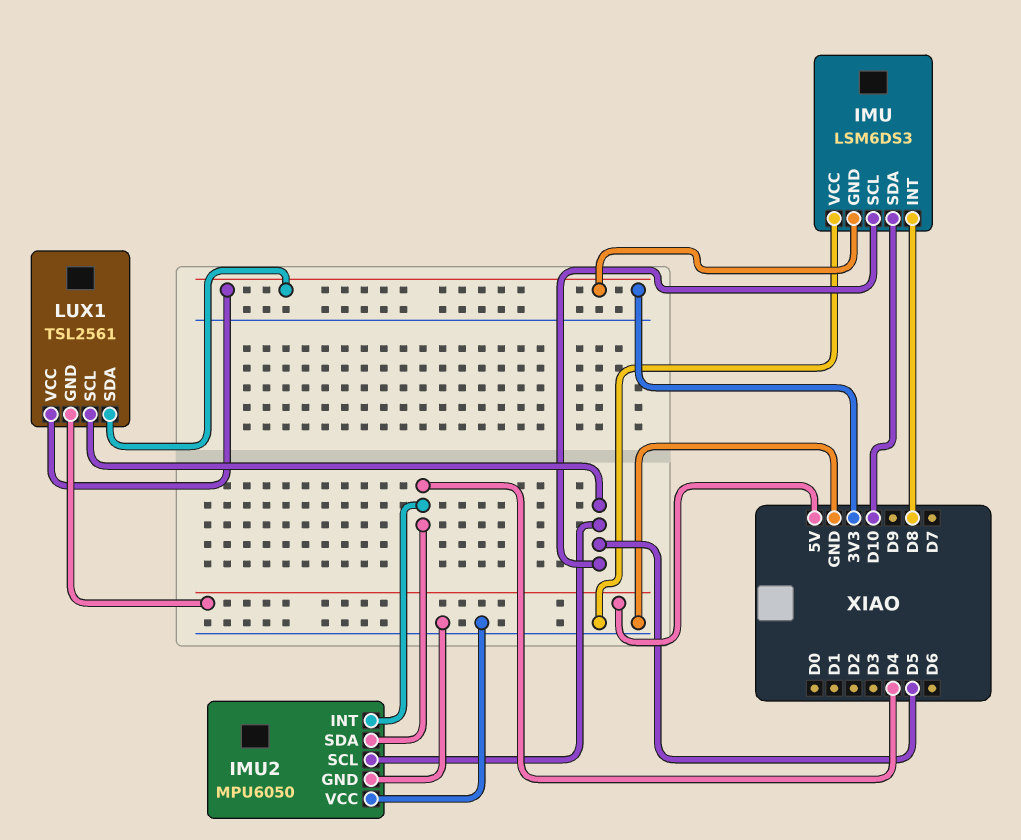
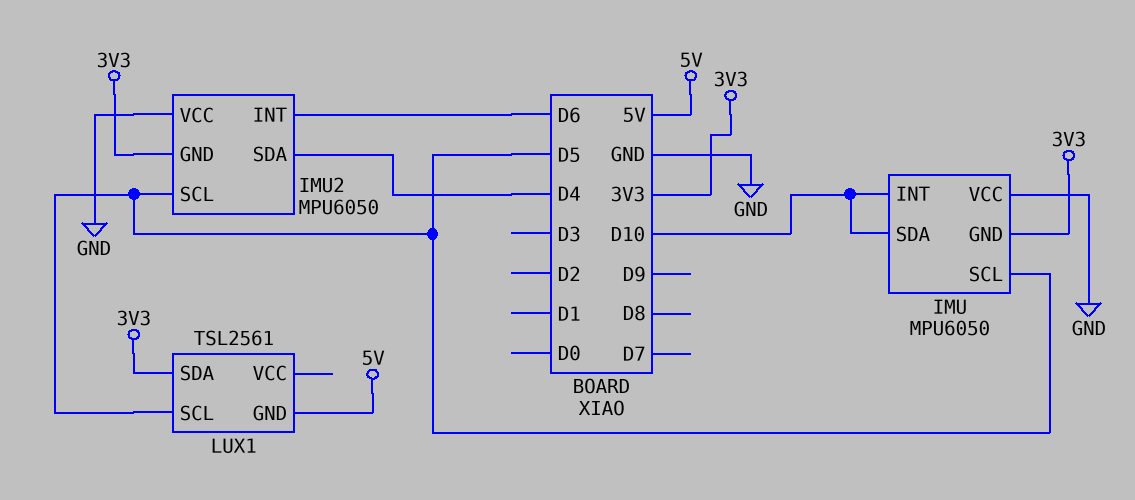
IMU: LSM6DS3 -> MPU6050
IMU pin INT: D8 -> D10
IMU2 pin GND: GND -> 3V3
IMU2 pin INT: D4 -> D6
LUX1 pin VCC: 3V3 -> none

